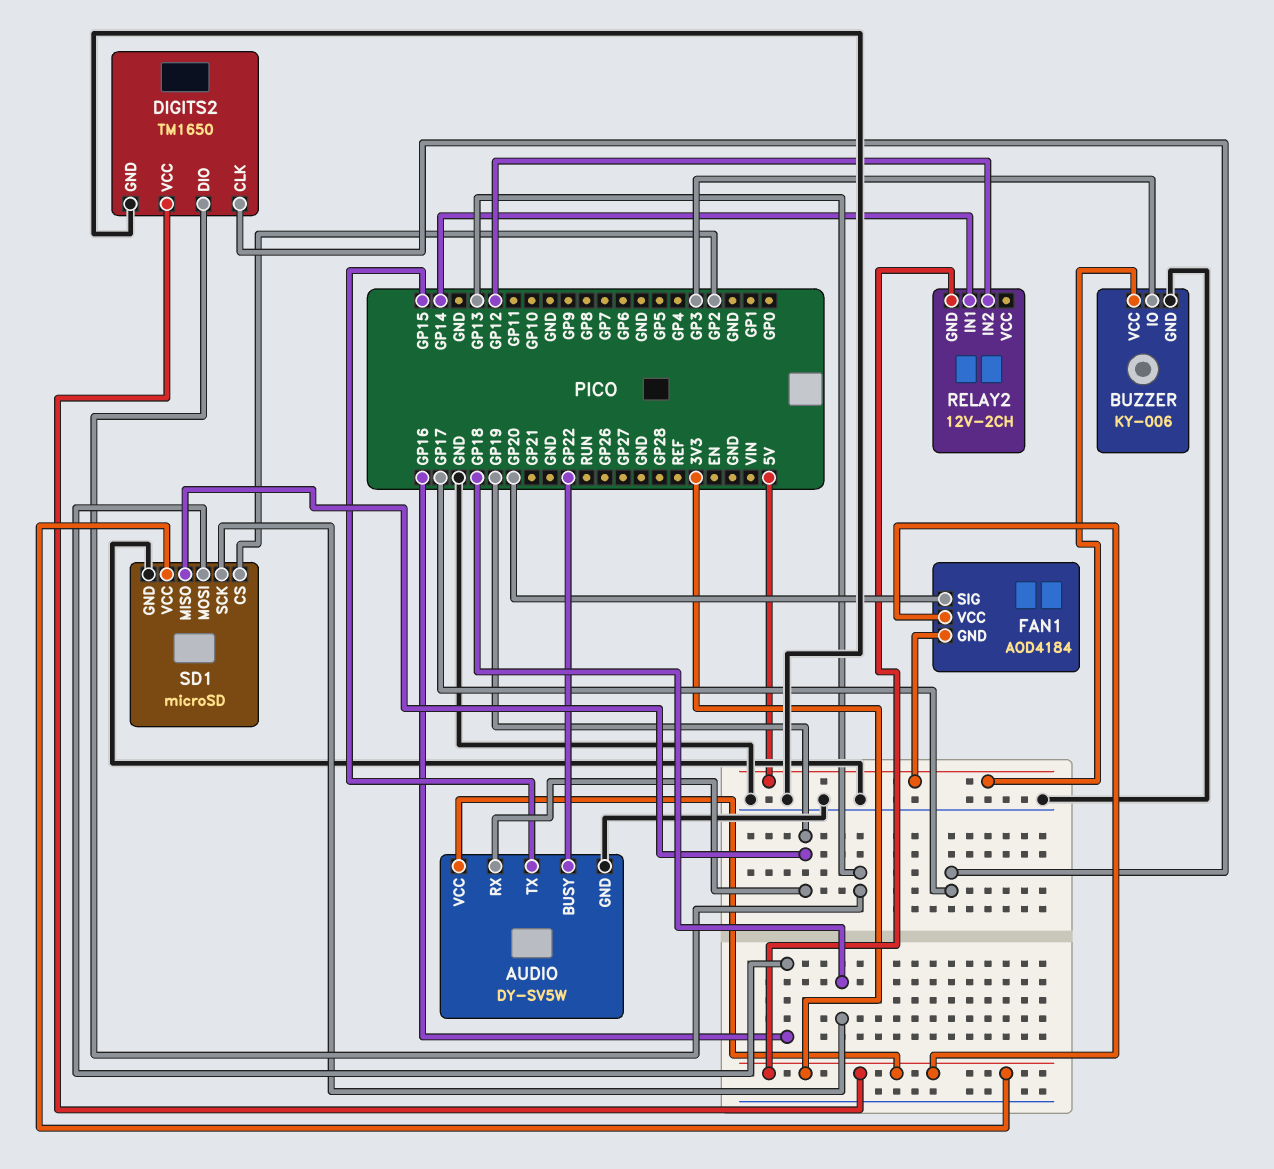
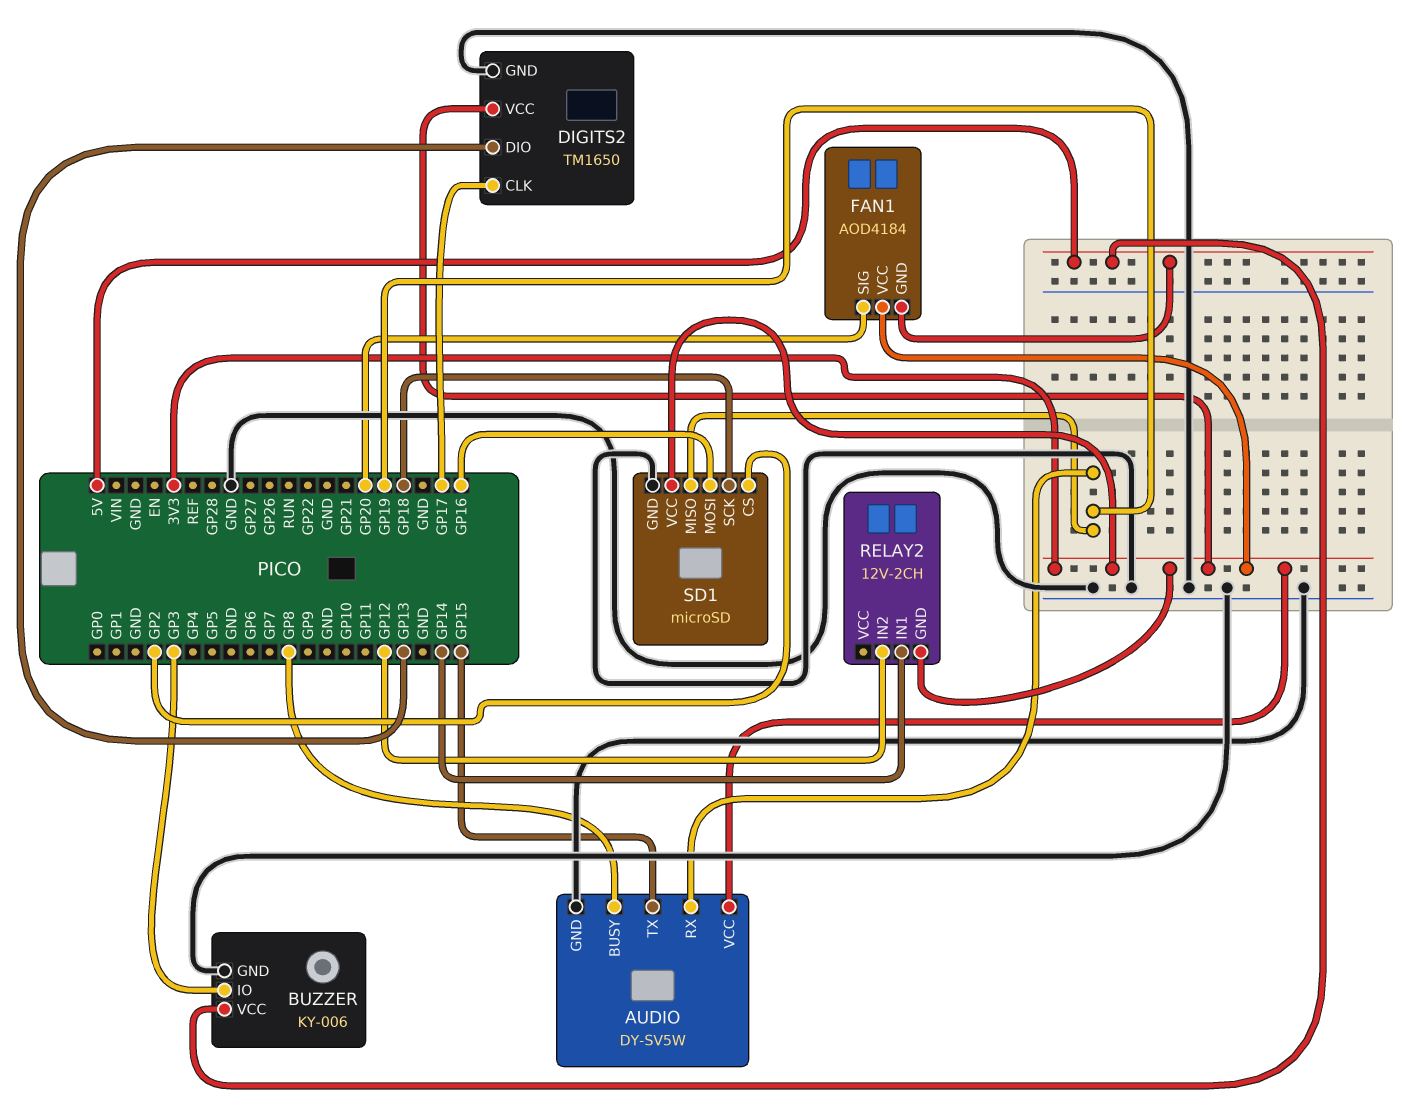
AUDIO pin BUSY: GP22 -> GP8

